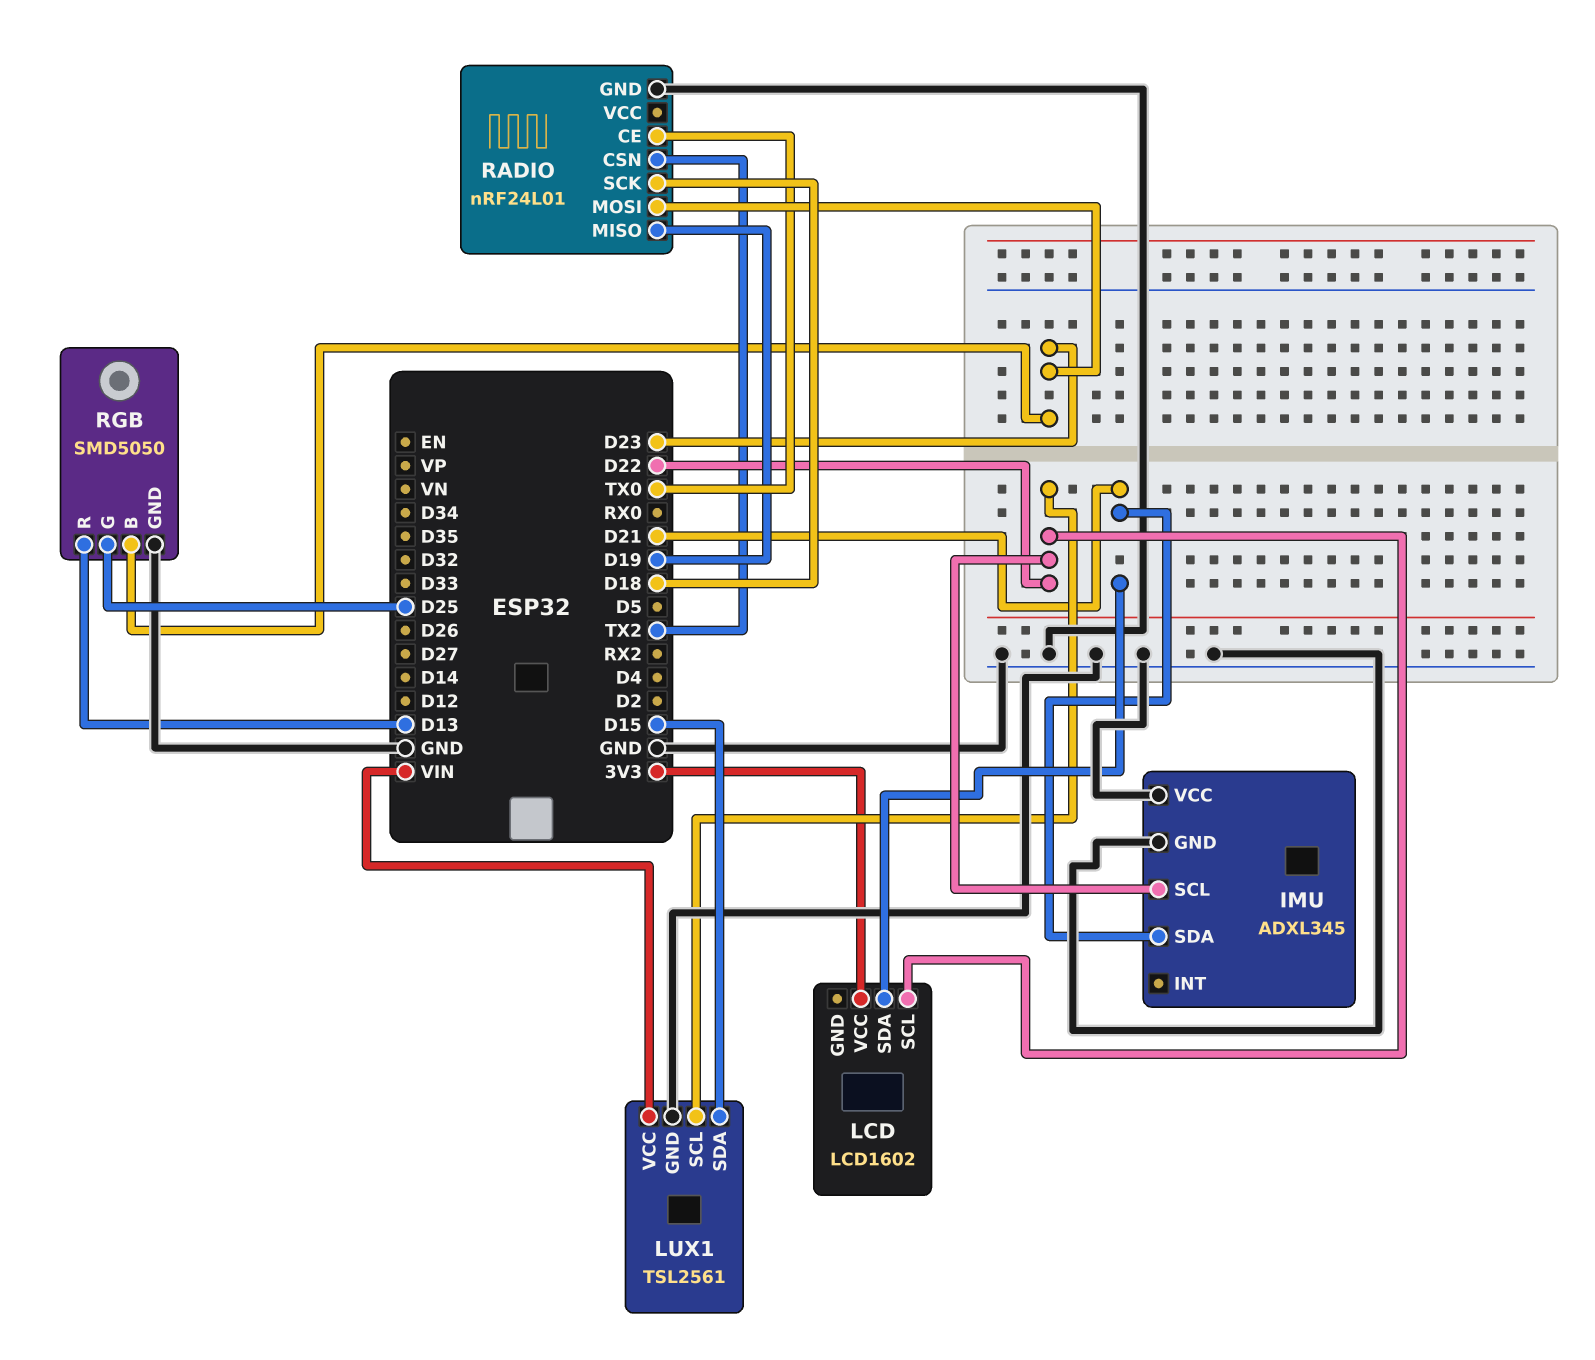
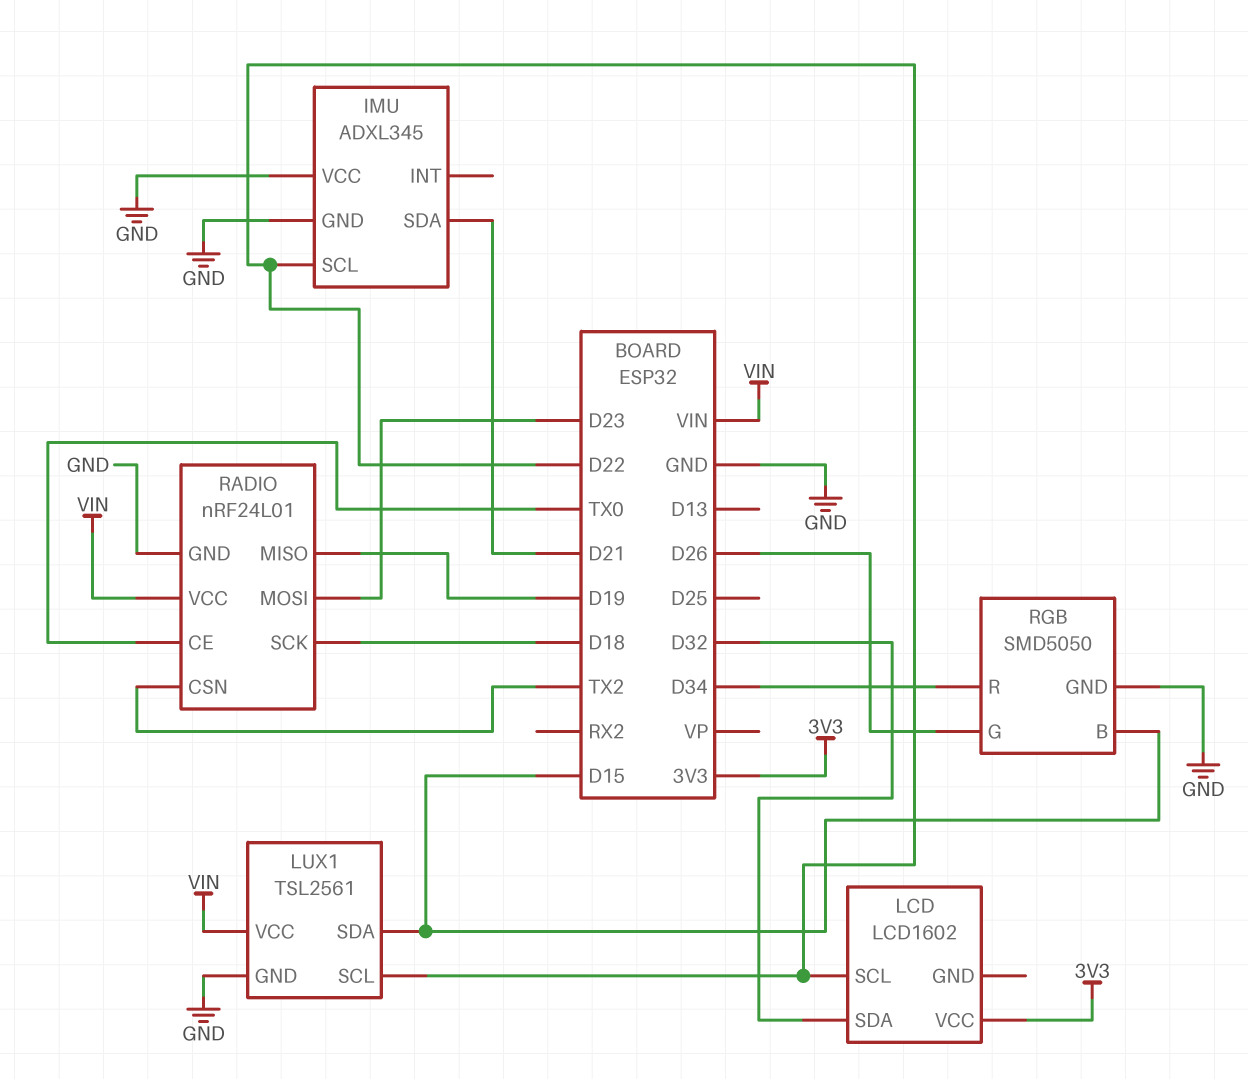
LCD pin SDA: D21 -> D32
RADIO pin VCC: none -> VIN
RGB pin B: D23 -> D15
RGB pin G: D25 -> D26
RGB pin R: D13 -> D34

